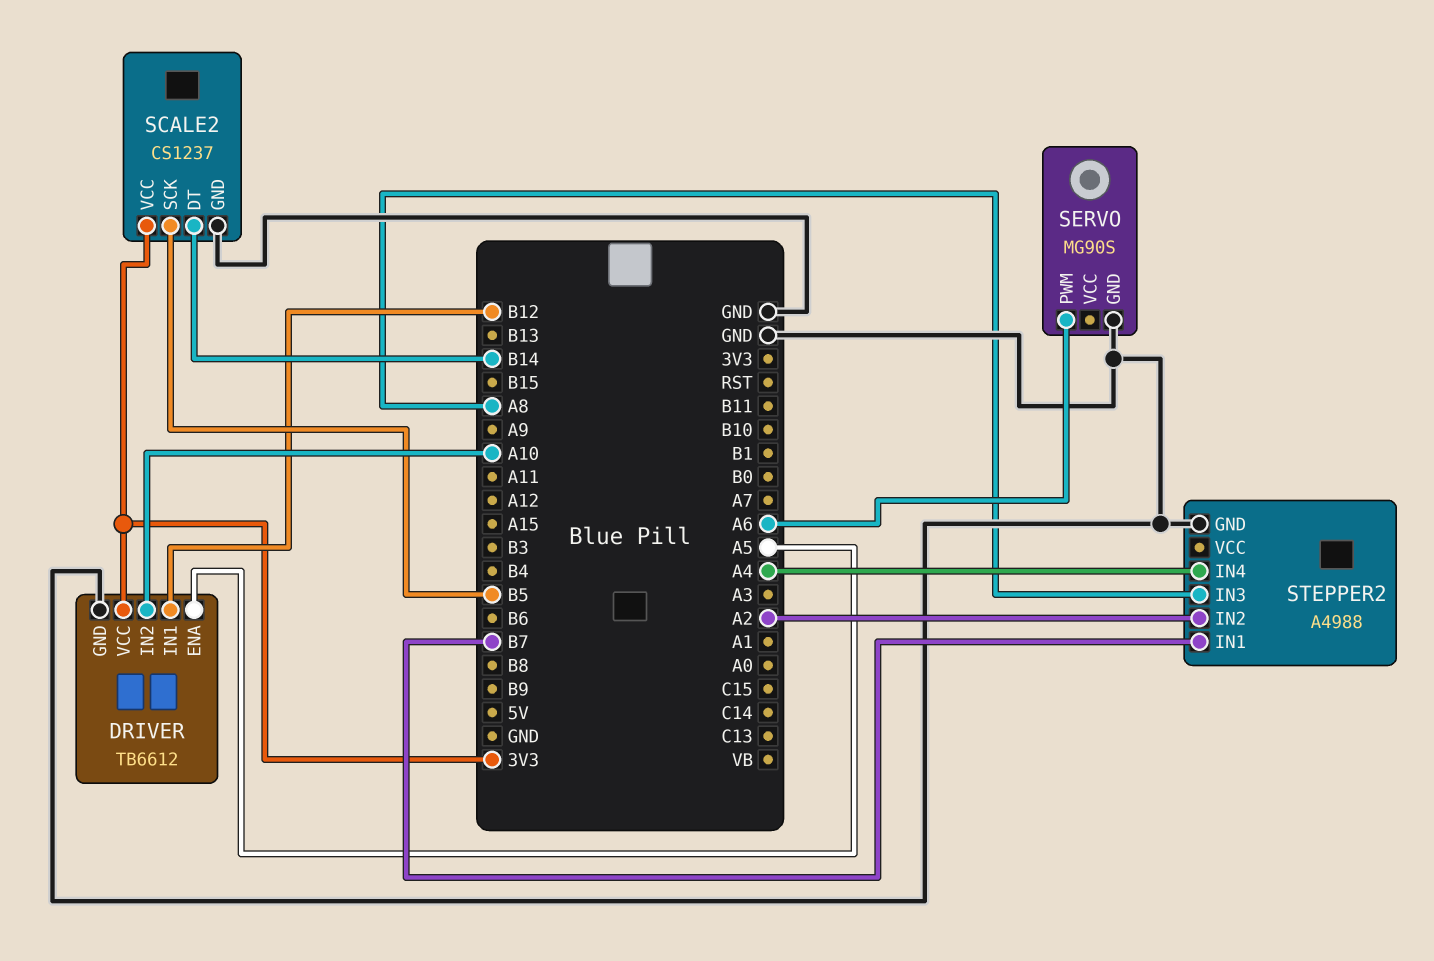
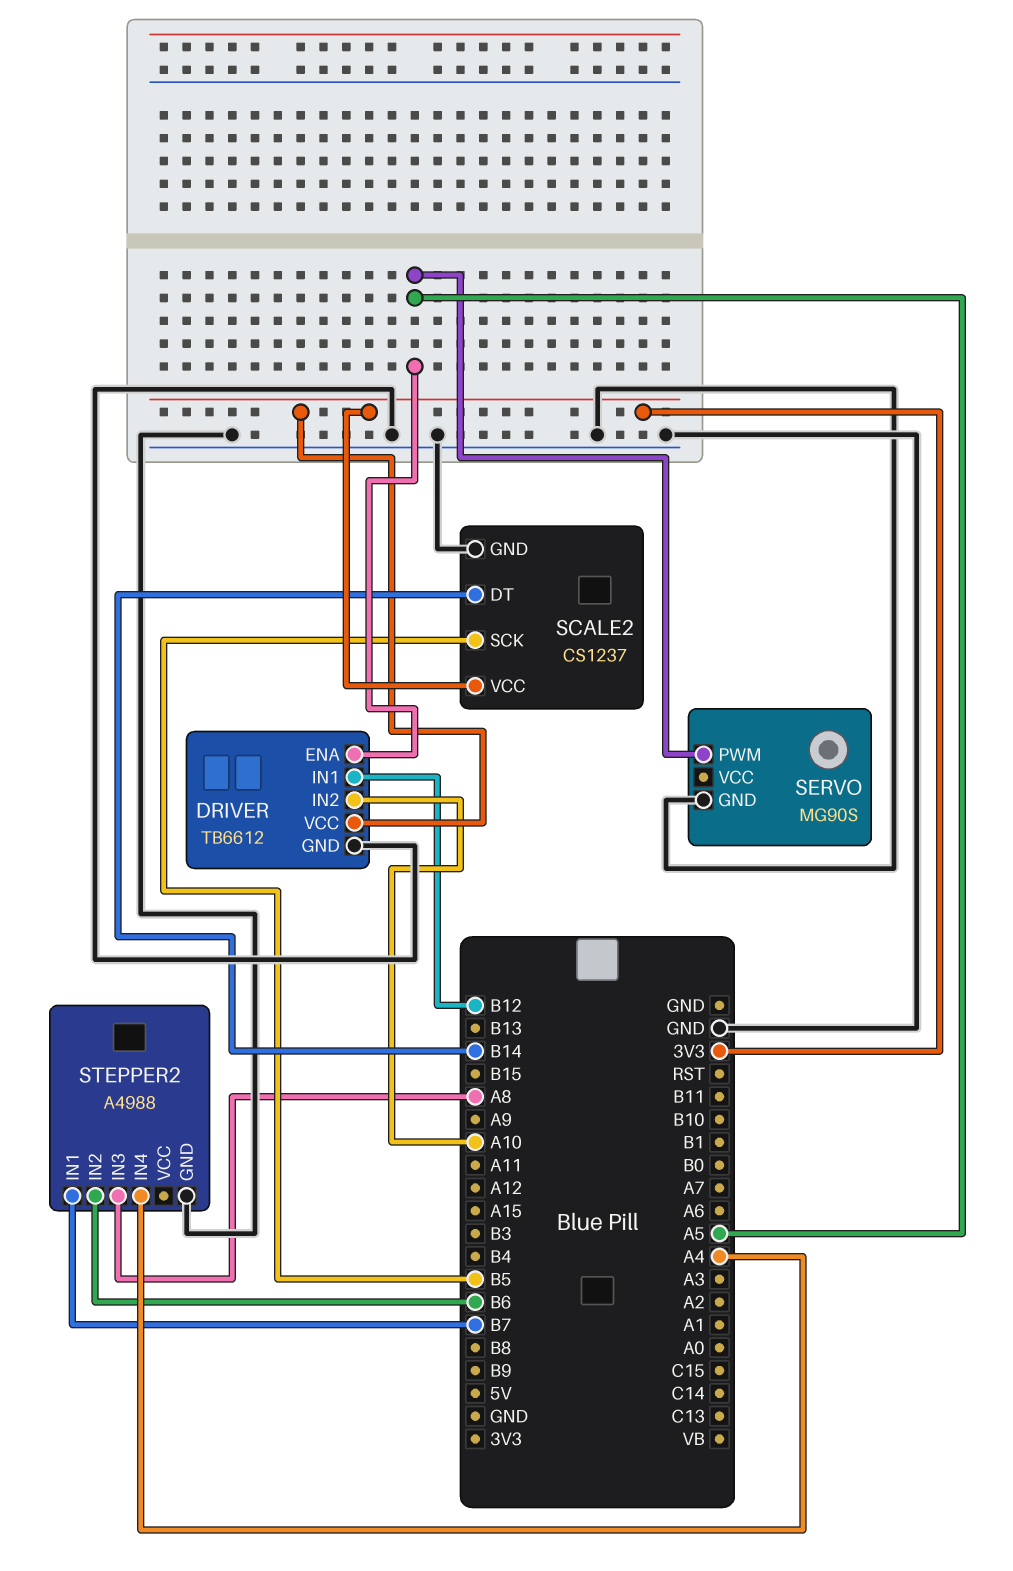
SERVO pin PWM: A6 -> A5
STEPPER2 pin IN2: A2 -> B6

